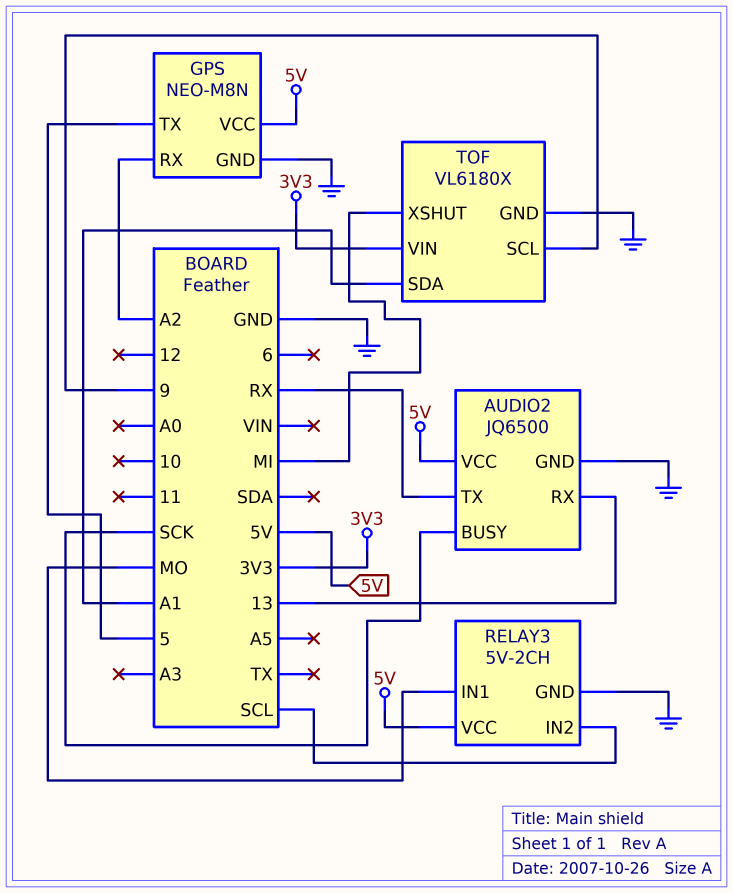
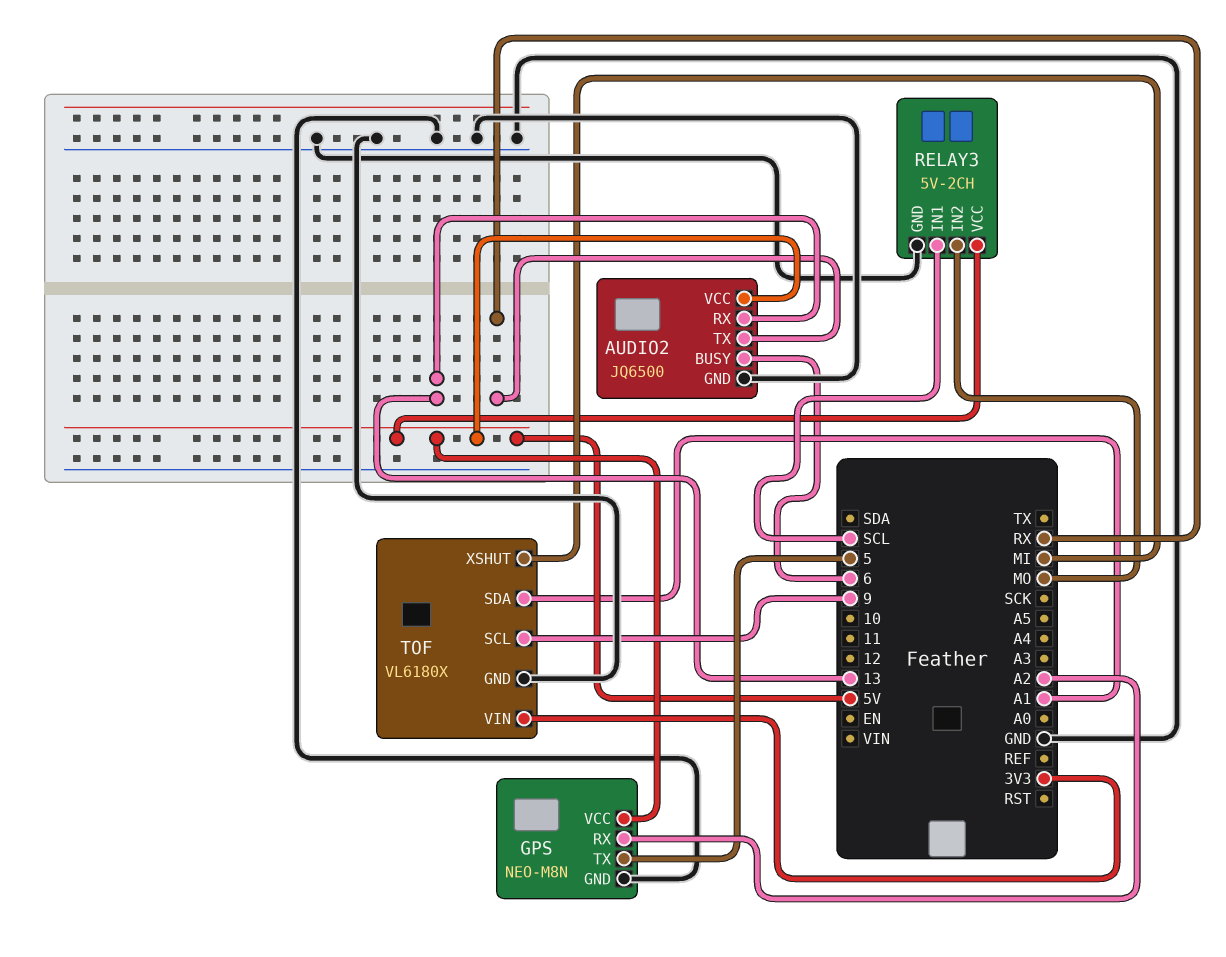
AUDIO2 pin BUSY: SCK -> 6
RELAY3 pin IN1: MO -> SCL
RELAY3 pin IN2: SCL -> MO

